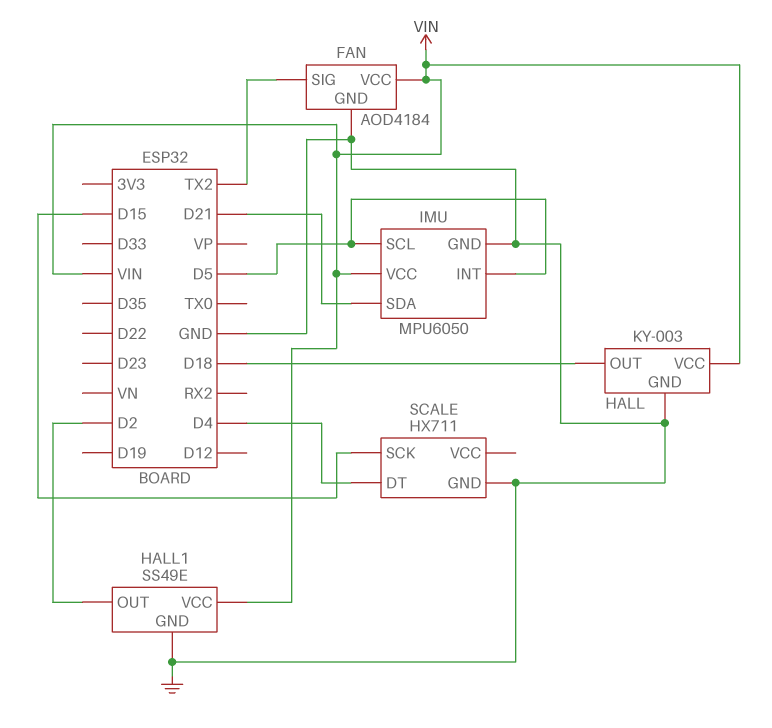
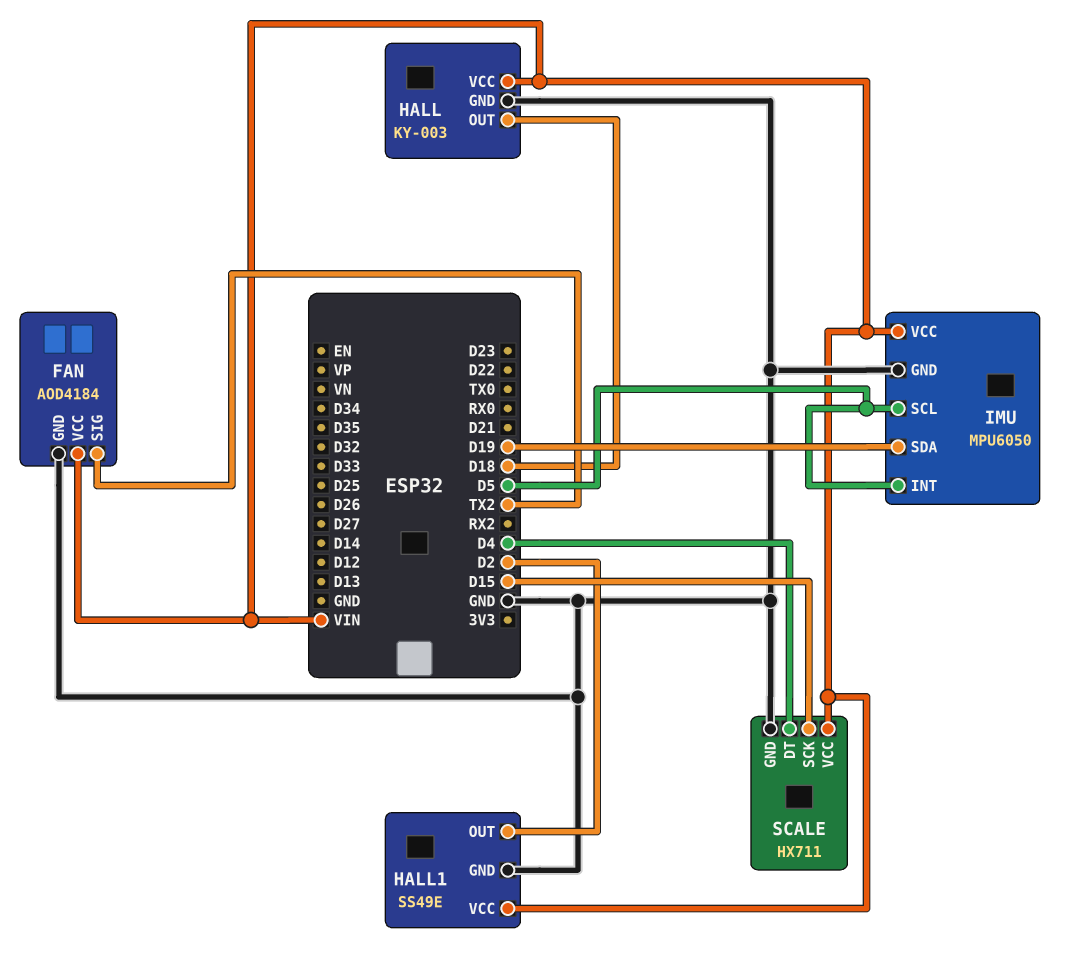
IMU pin SDA: D21 -> D19
SCALE pin VCC: none -> VIN

